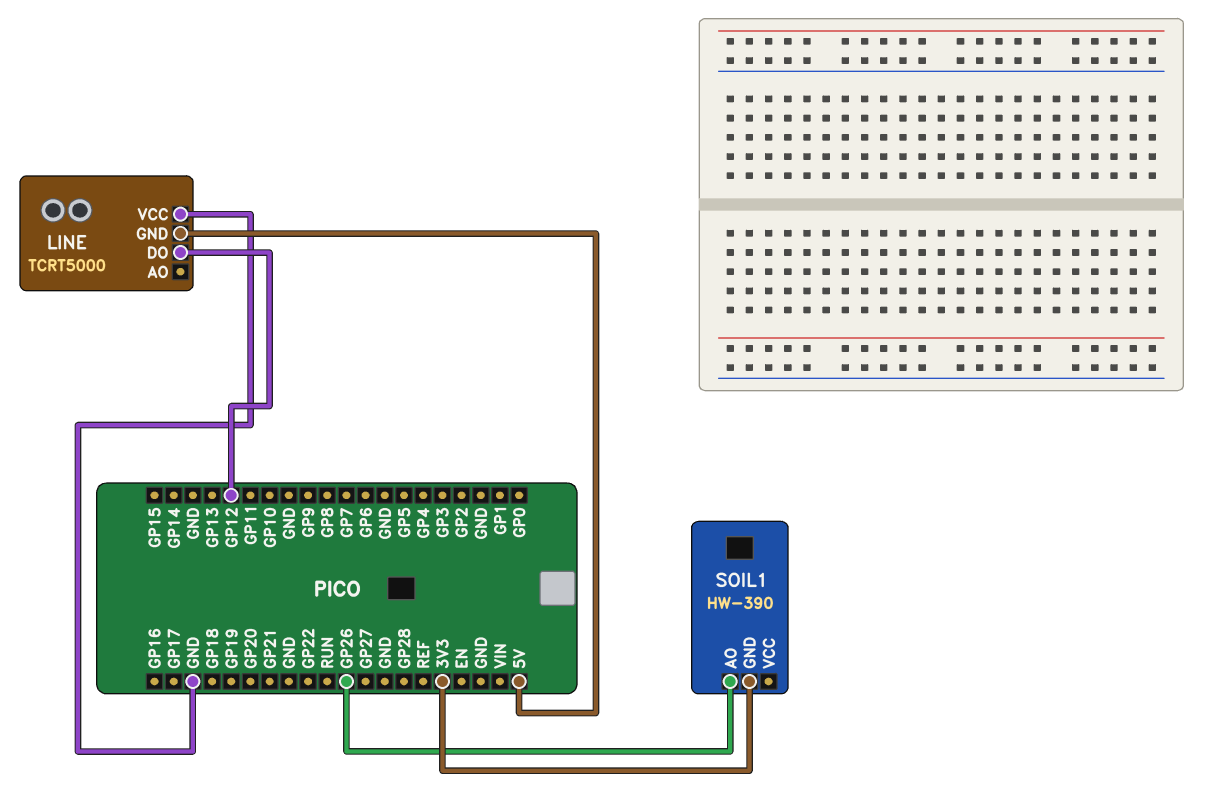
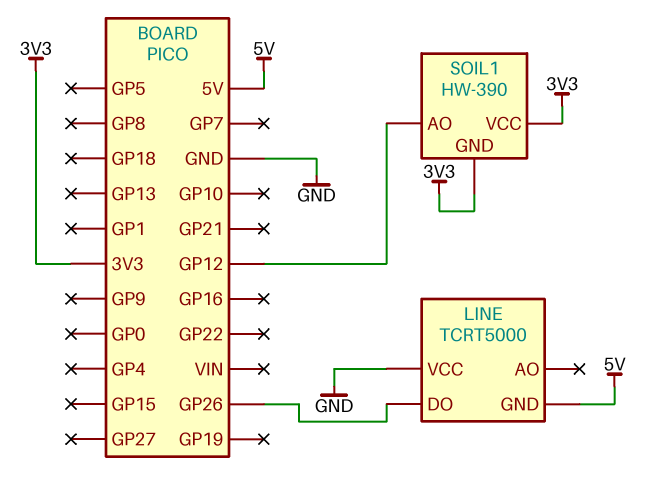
LINE pin DO: GP12 -> GP26
SOIL1 pin AO: GP26 -> GP12
SOIL1 pin VCC: none -> 3V3

